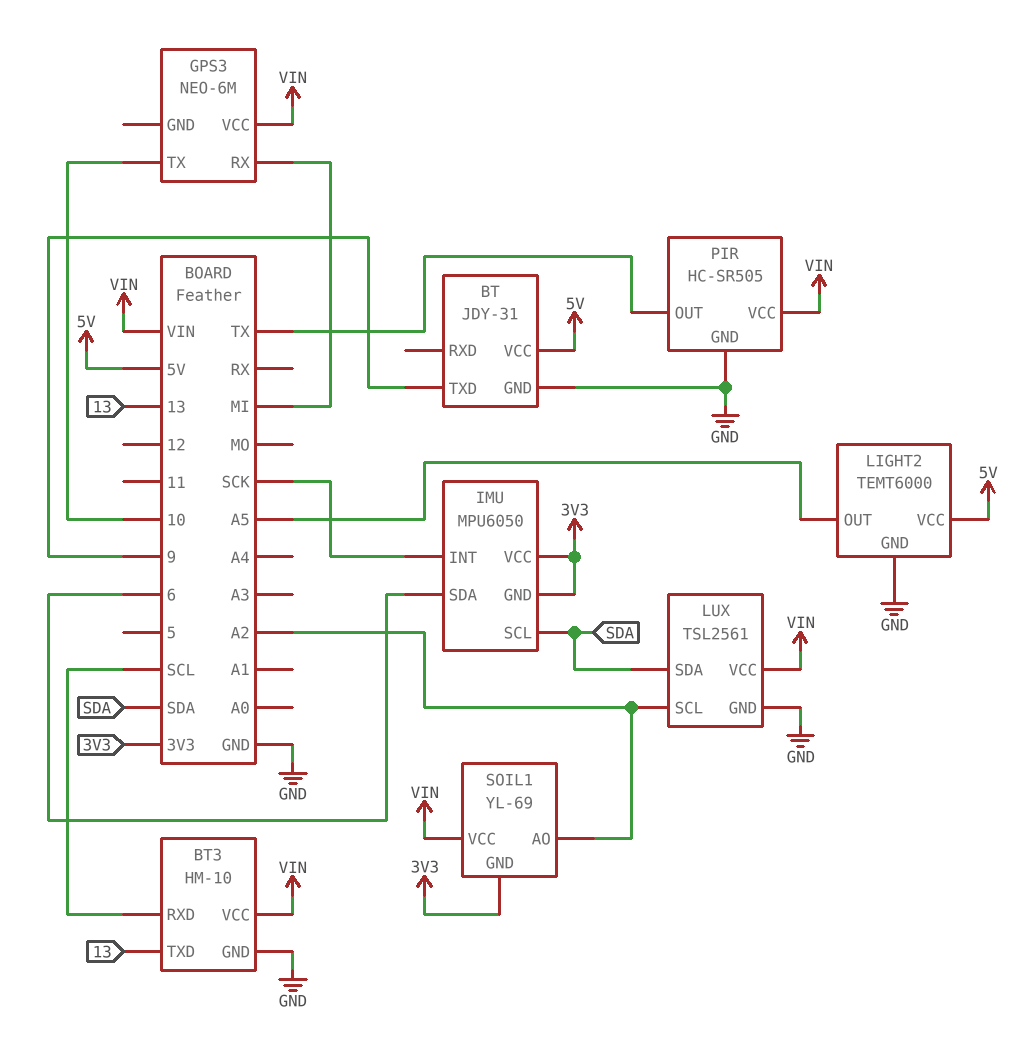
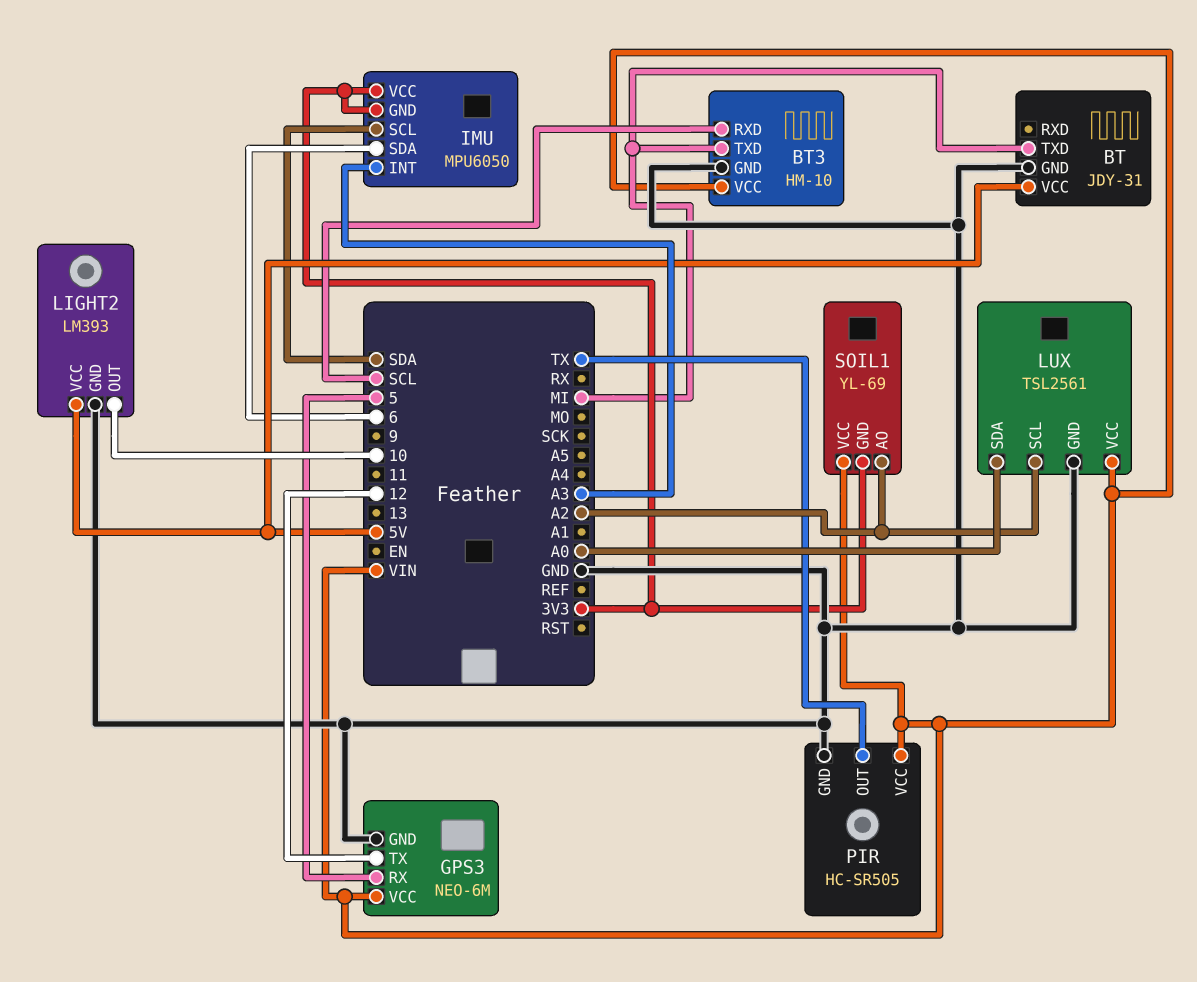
BT pin TXD: 9 -> MI
BT3 pin TXD: 13 -> MI
GPS3 pin GND: none -> GND
GPS3 pin RX: MI -> 5
GPS3 pin TX: 10 -> 12
IMU pin INT: SCK -> A3
LIGHT2: TEMT6000 -> LM393
LIGHT2 pin OUT: A5 -> 10
LUX pin SDA: SDA -> A0

